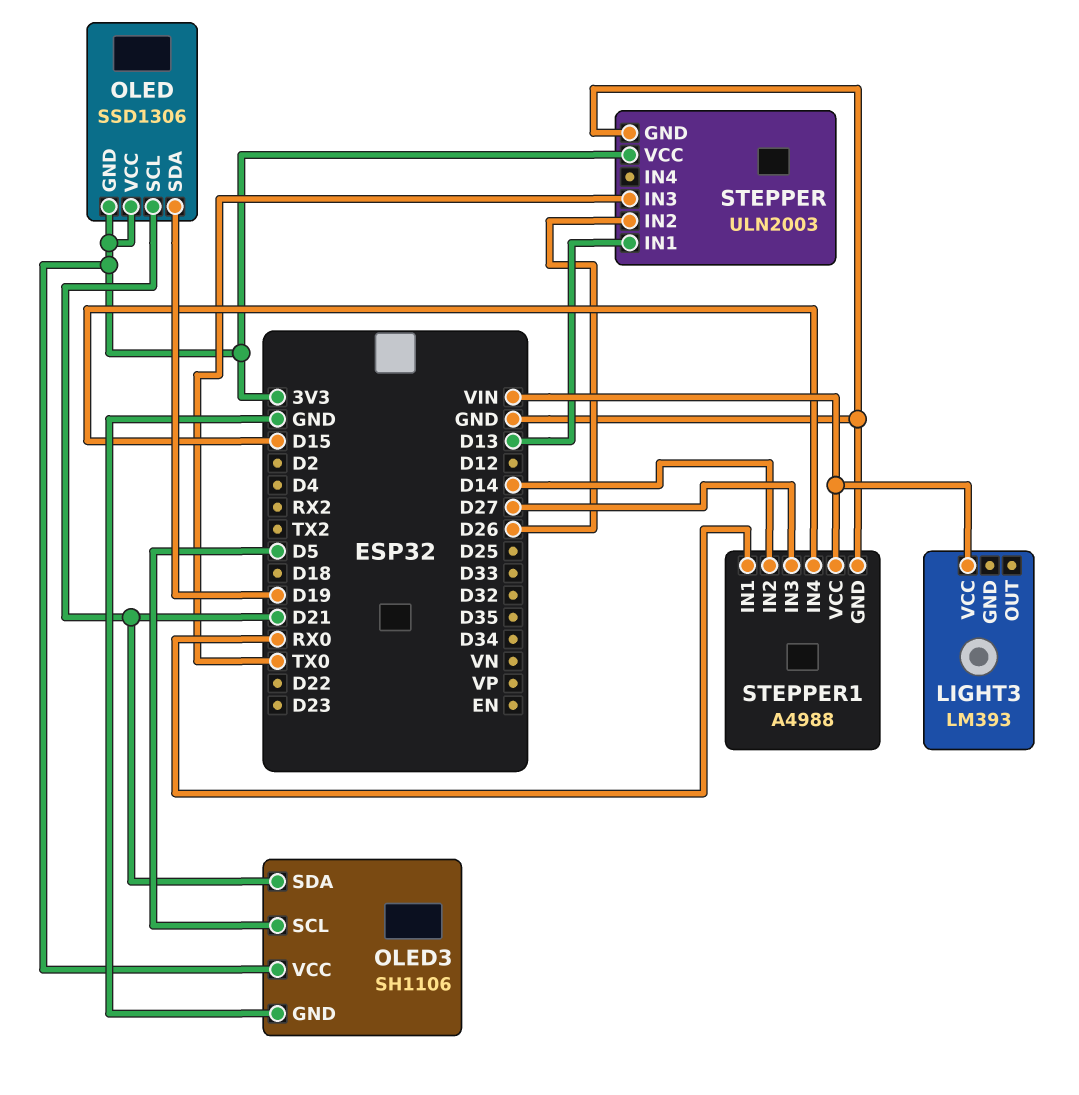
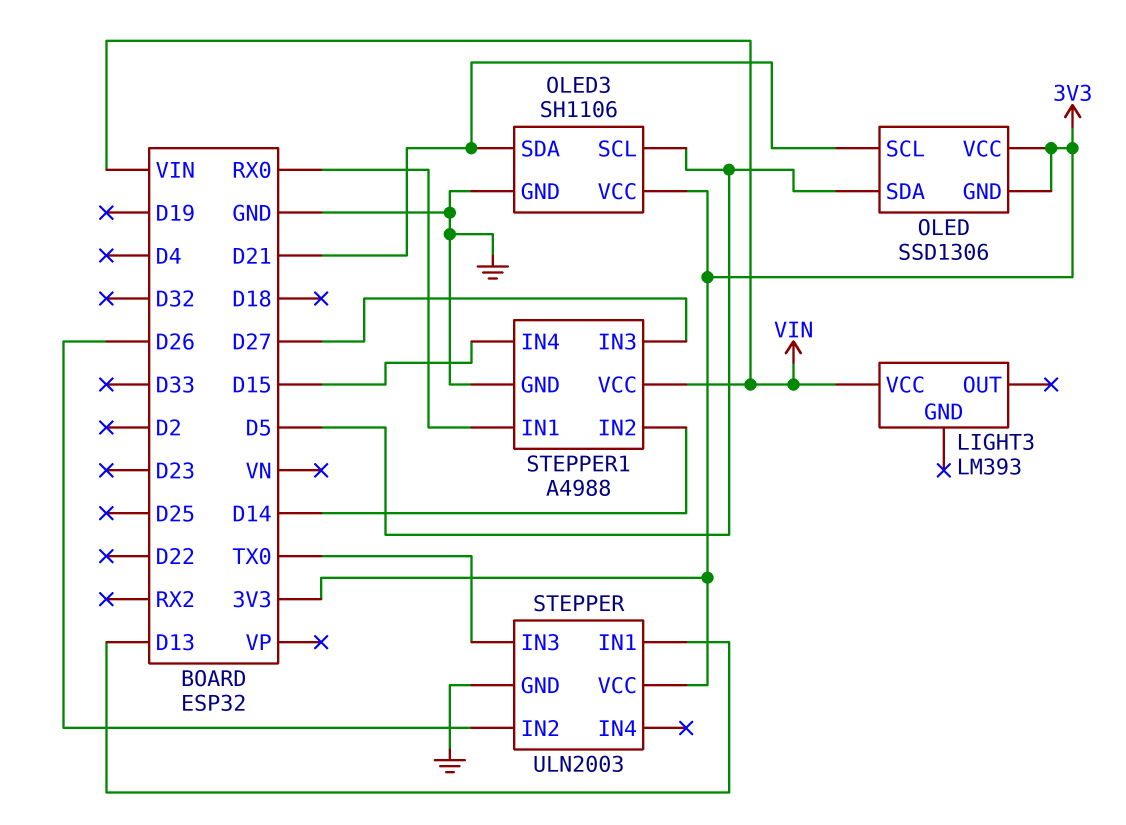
OLED pin SDA: D19 -> D5

